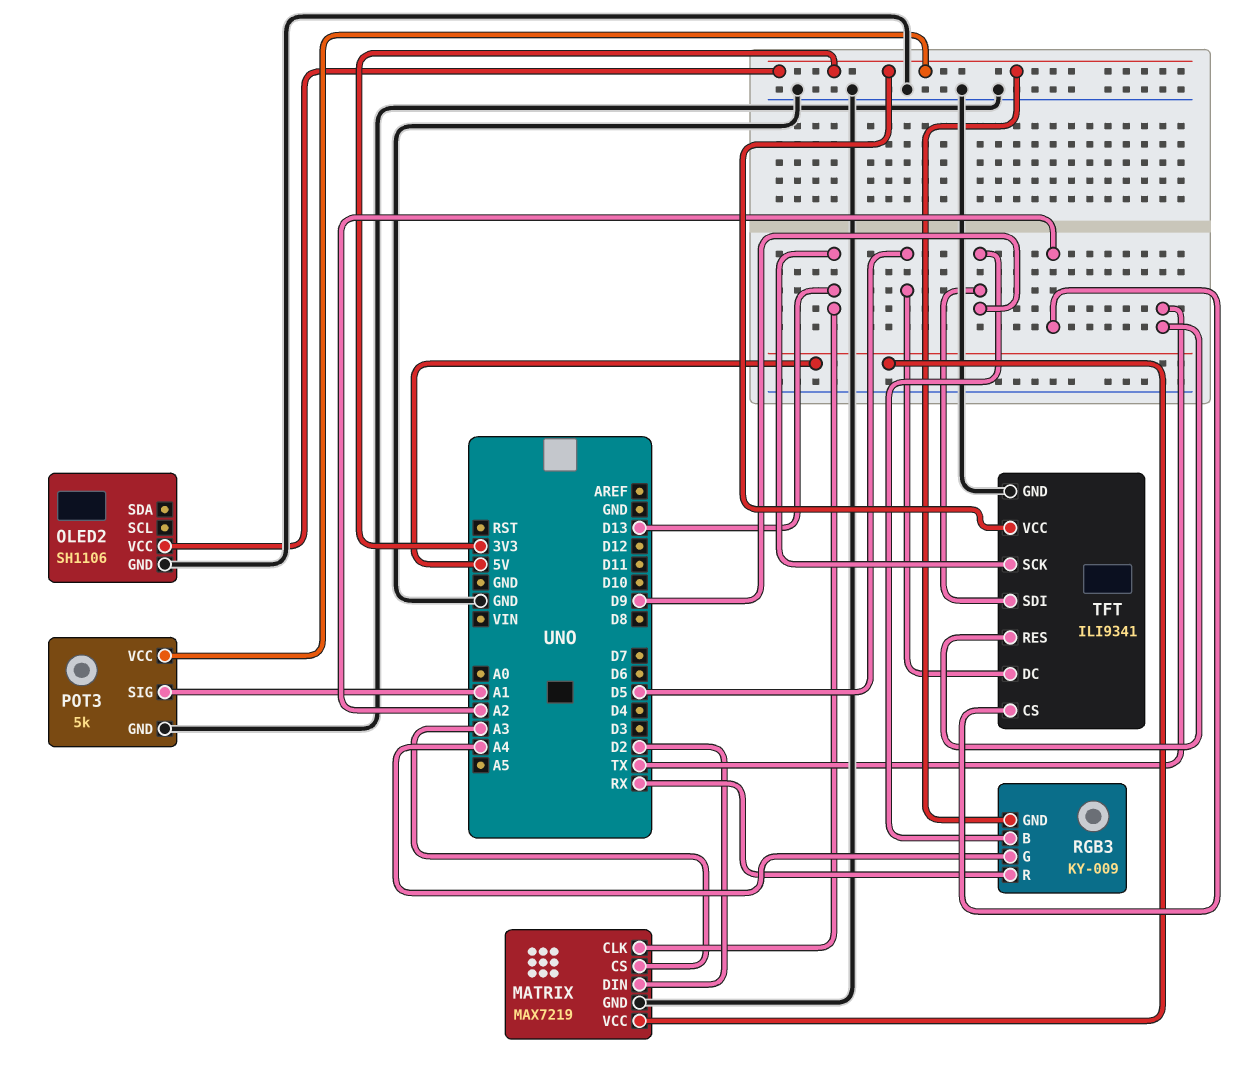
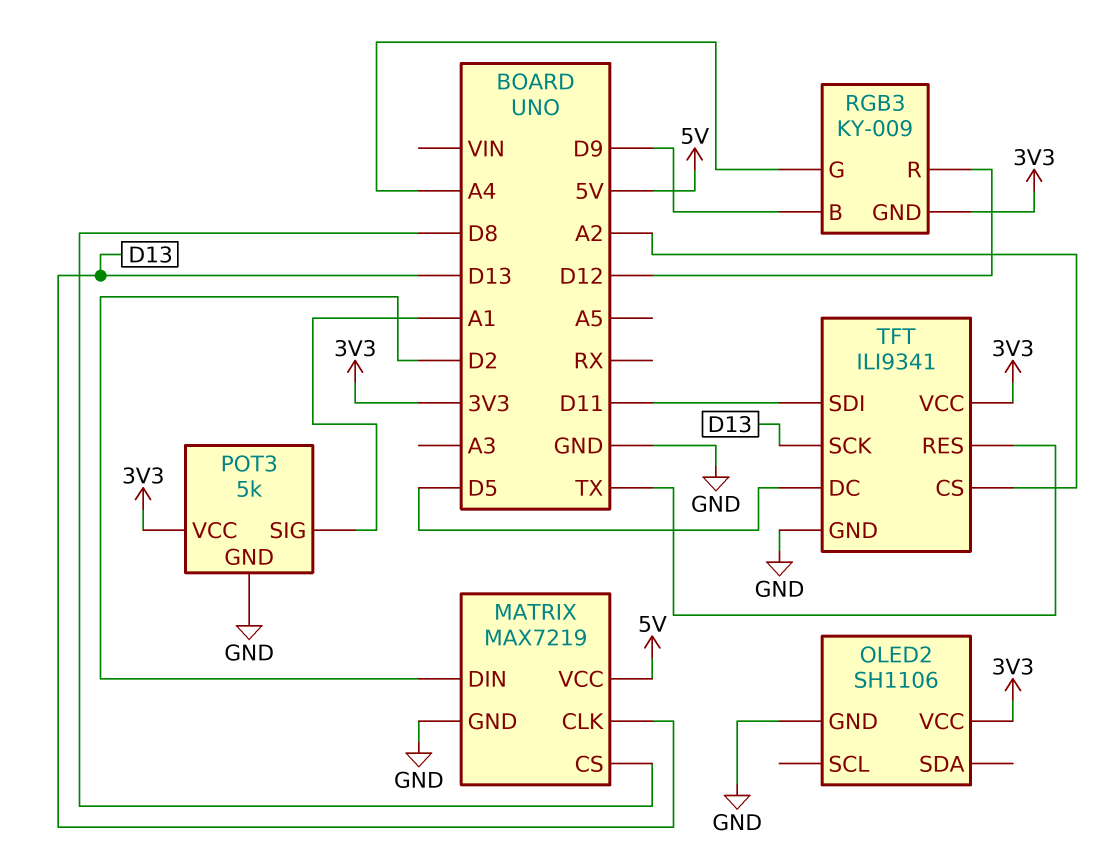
MATRIX pin CS: A3 -> D8
RGB3 pin R: RX -> D12
TFT pin SDI: D9 -> D11

